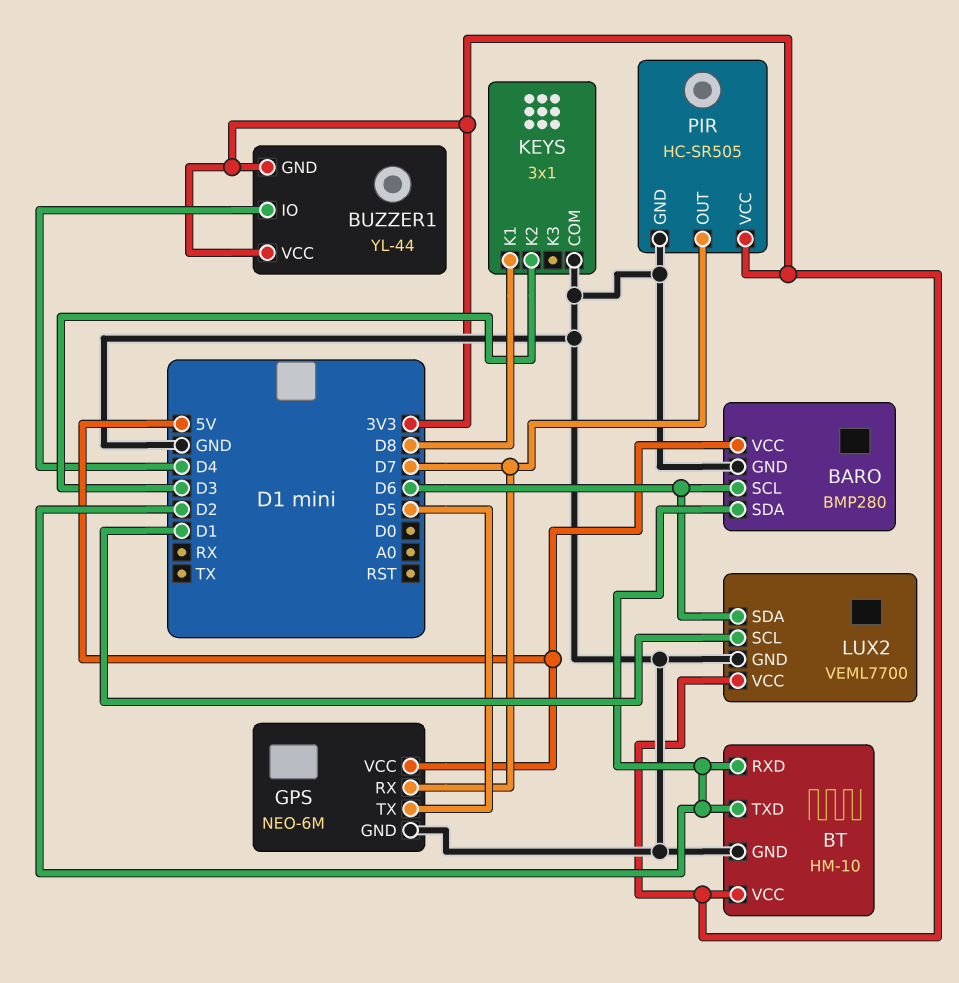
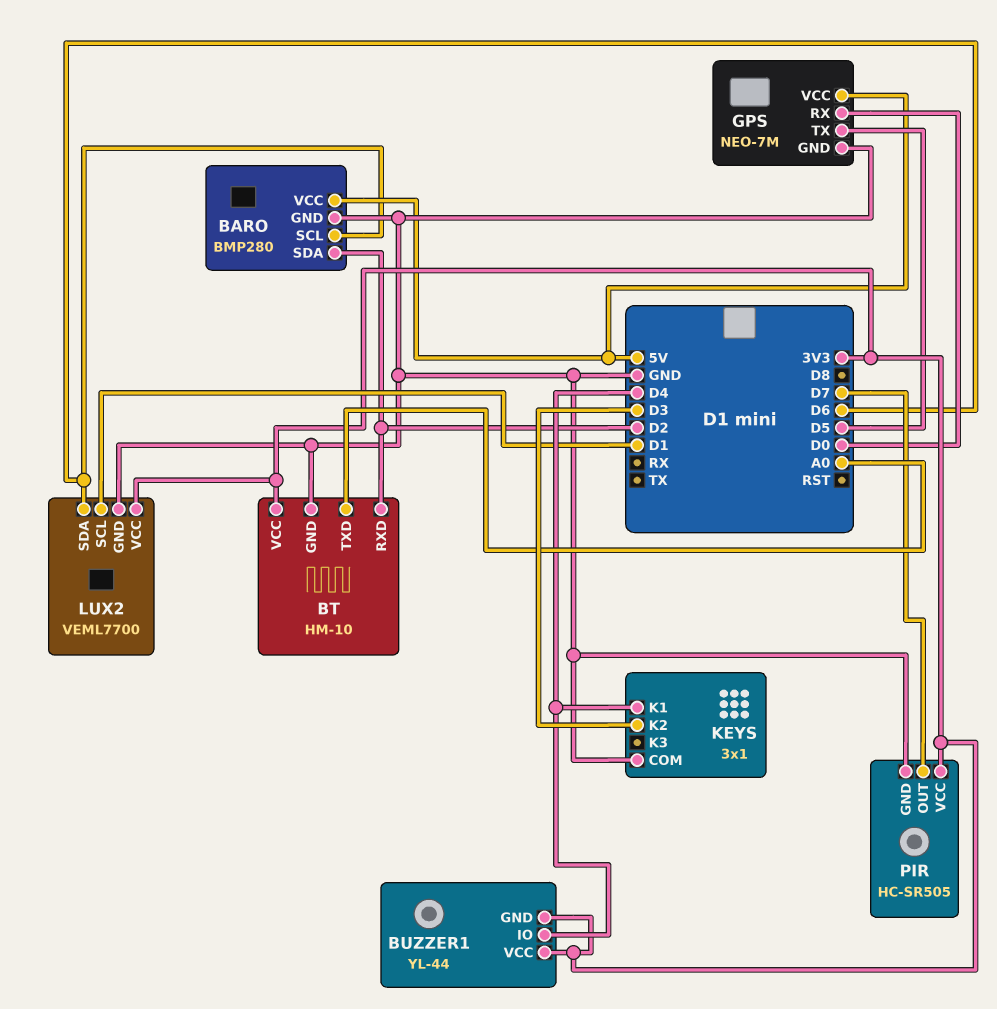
BT pin TXD: D2 -> A0
GPS: NEO-6M -> NEO-7M
GPS pin RX: D7 -> D0
KEYS pin K1: D8 -> D4

